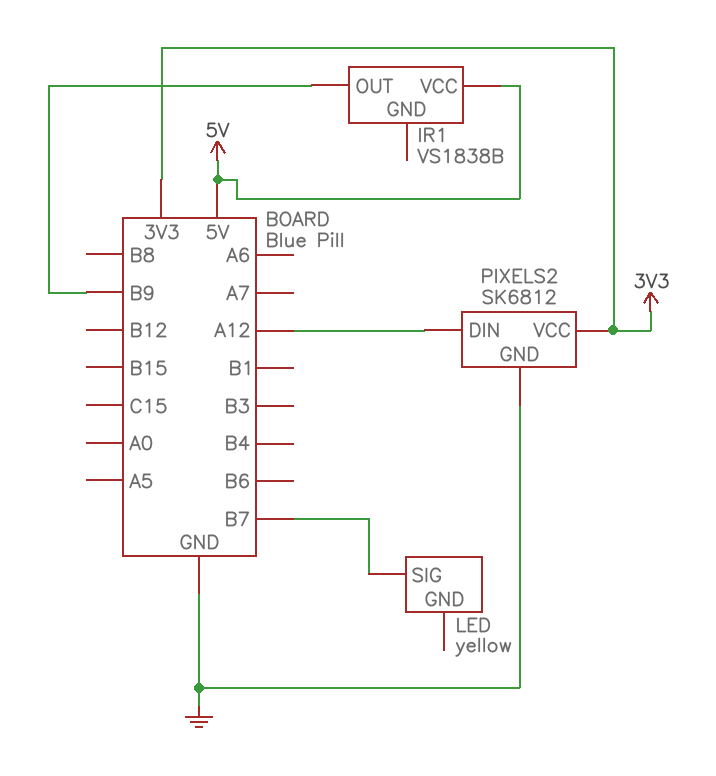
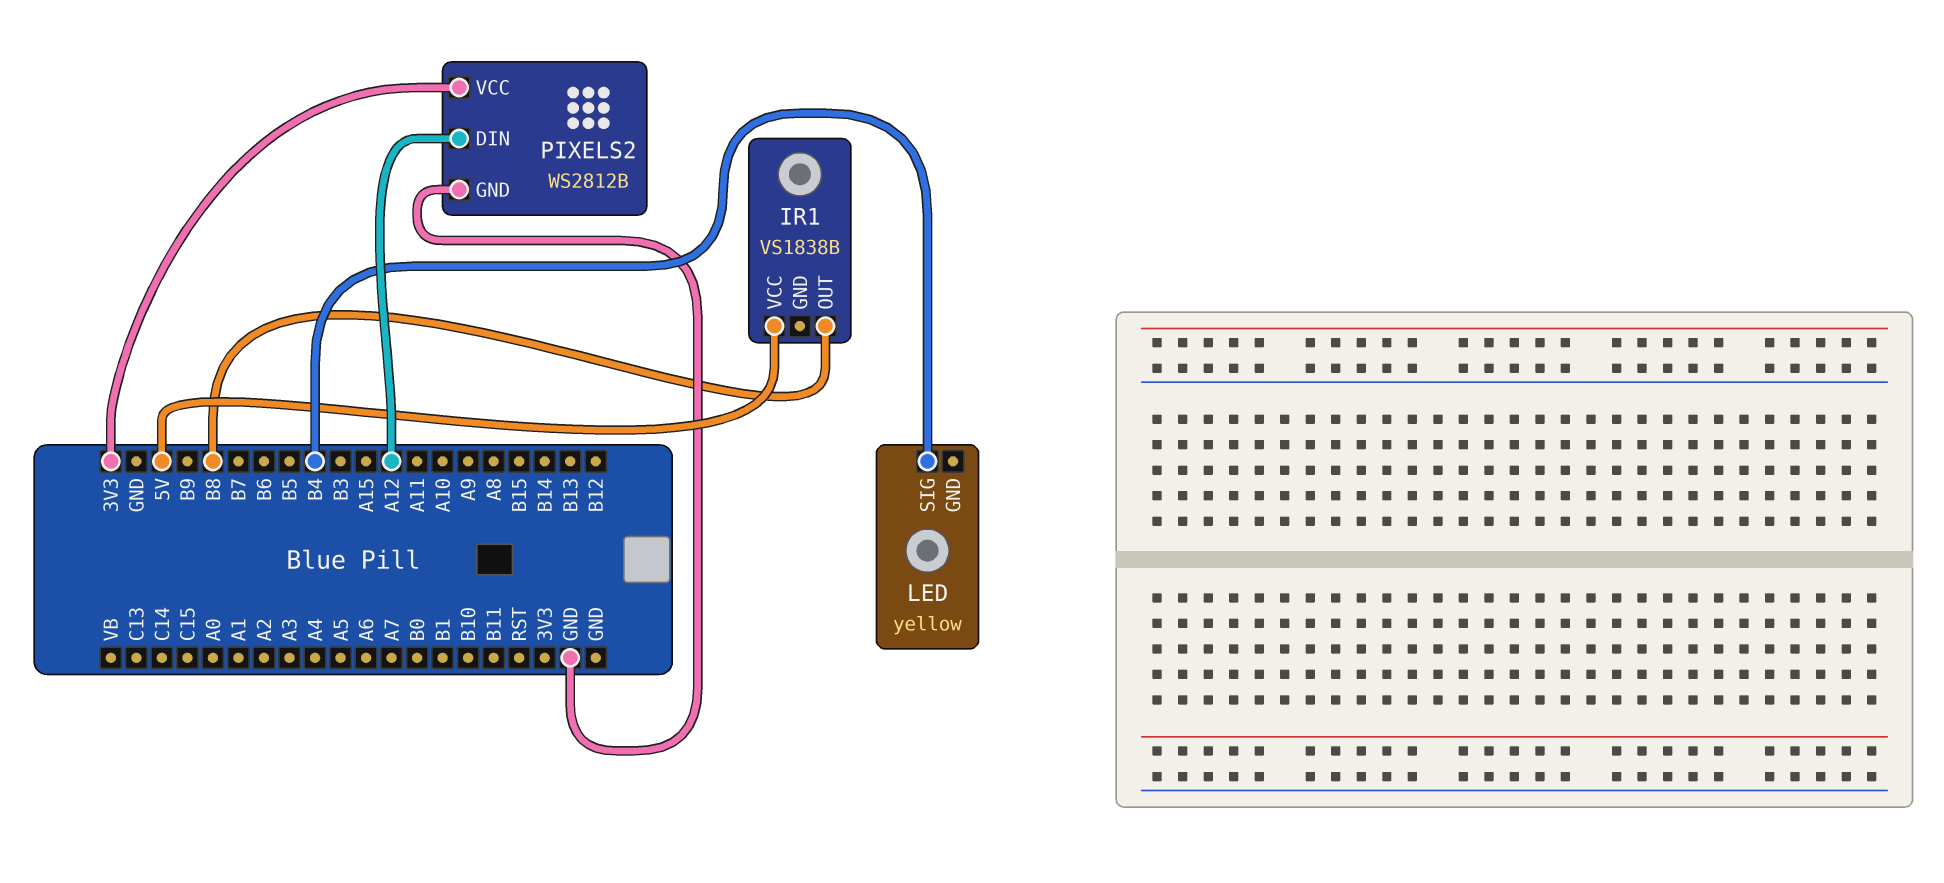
IR1 pin OUT: B9 -> B8
LED pin SIG: B7 -> B4
PIXELS2: SK6812 -> WS2812B

